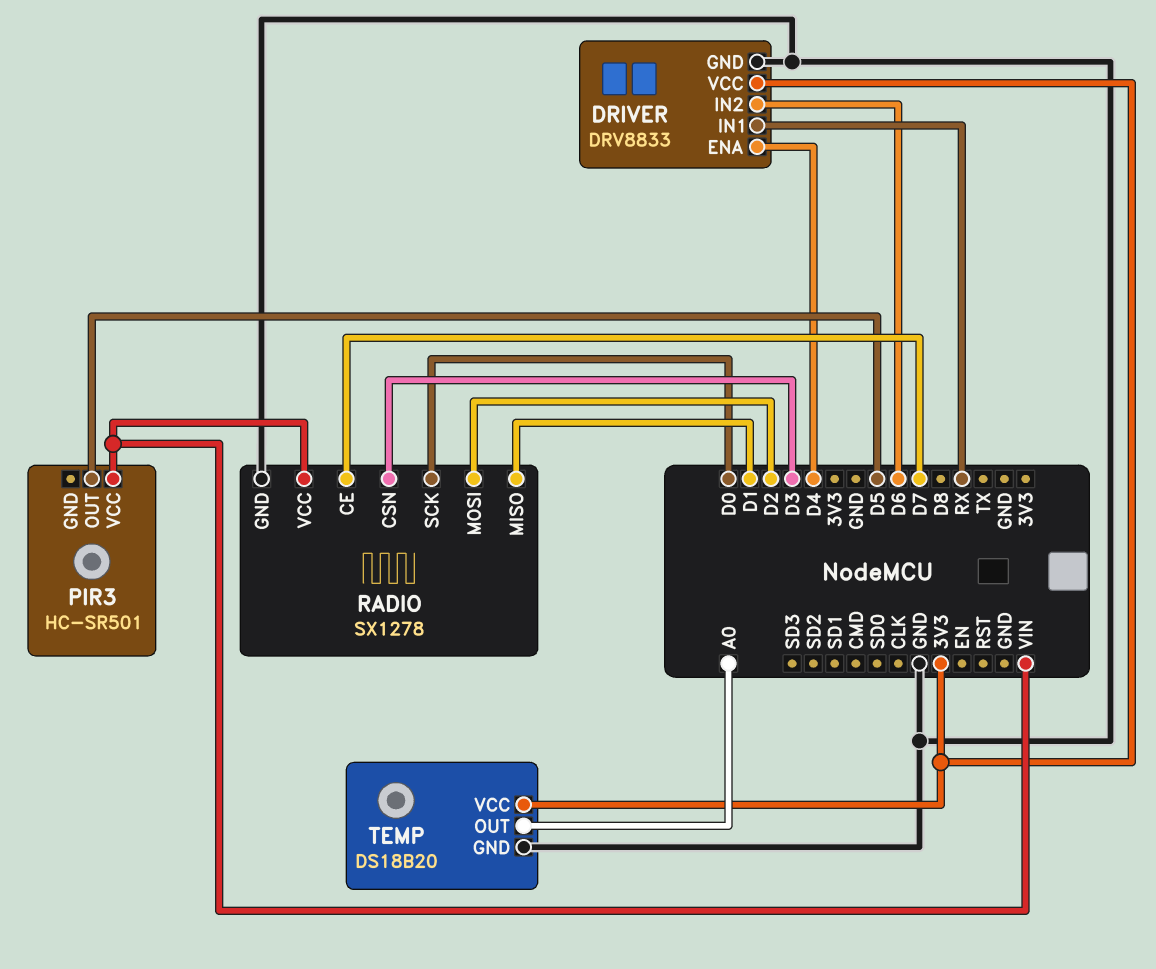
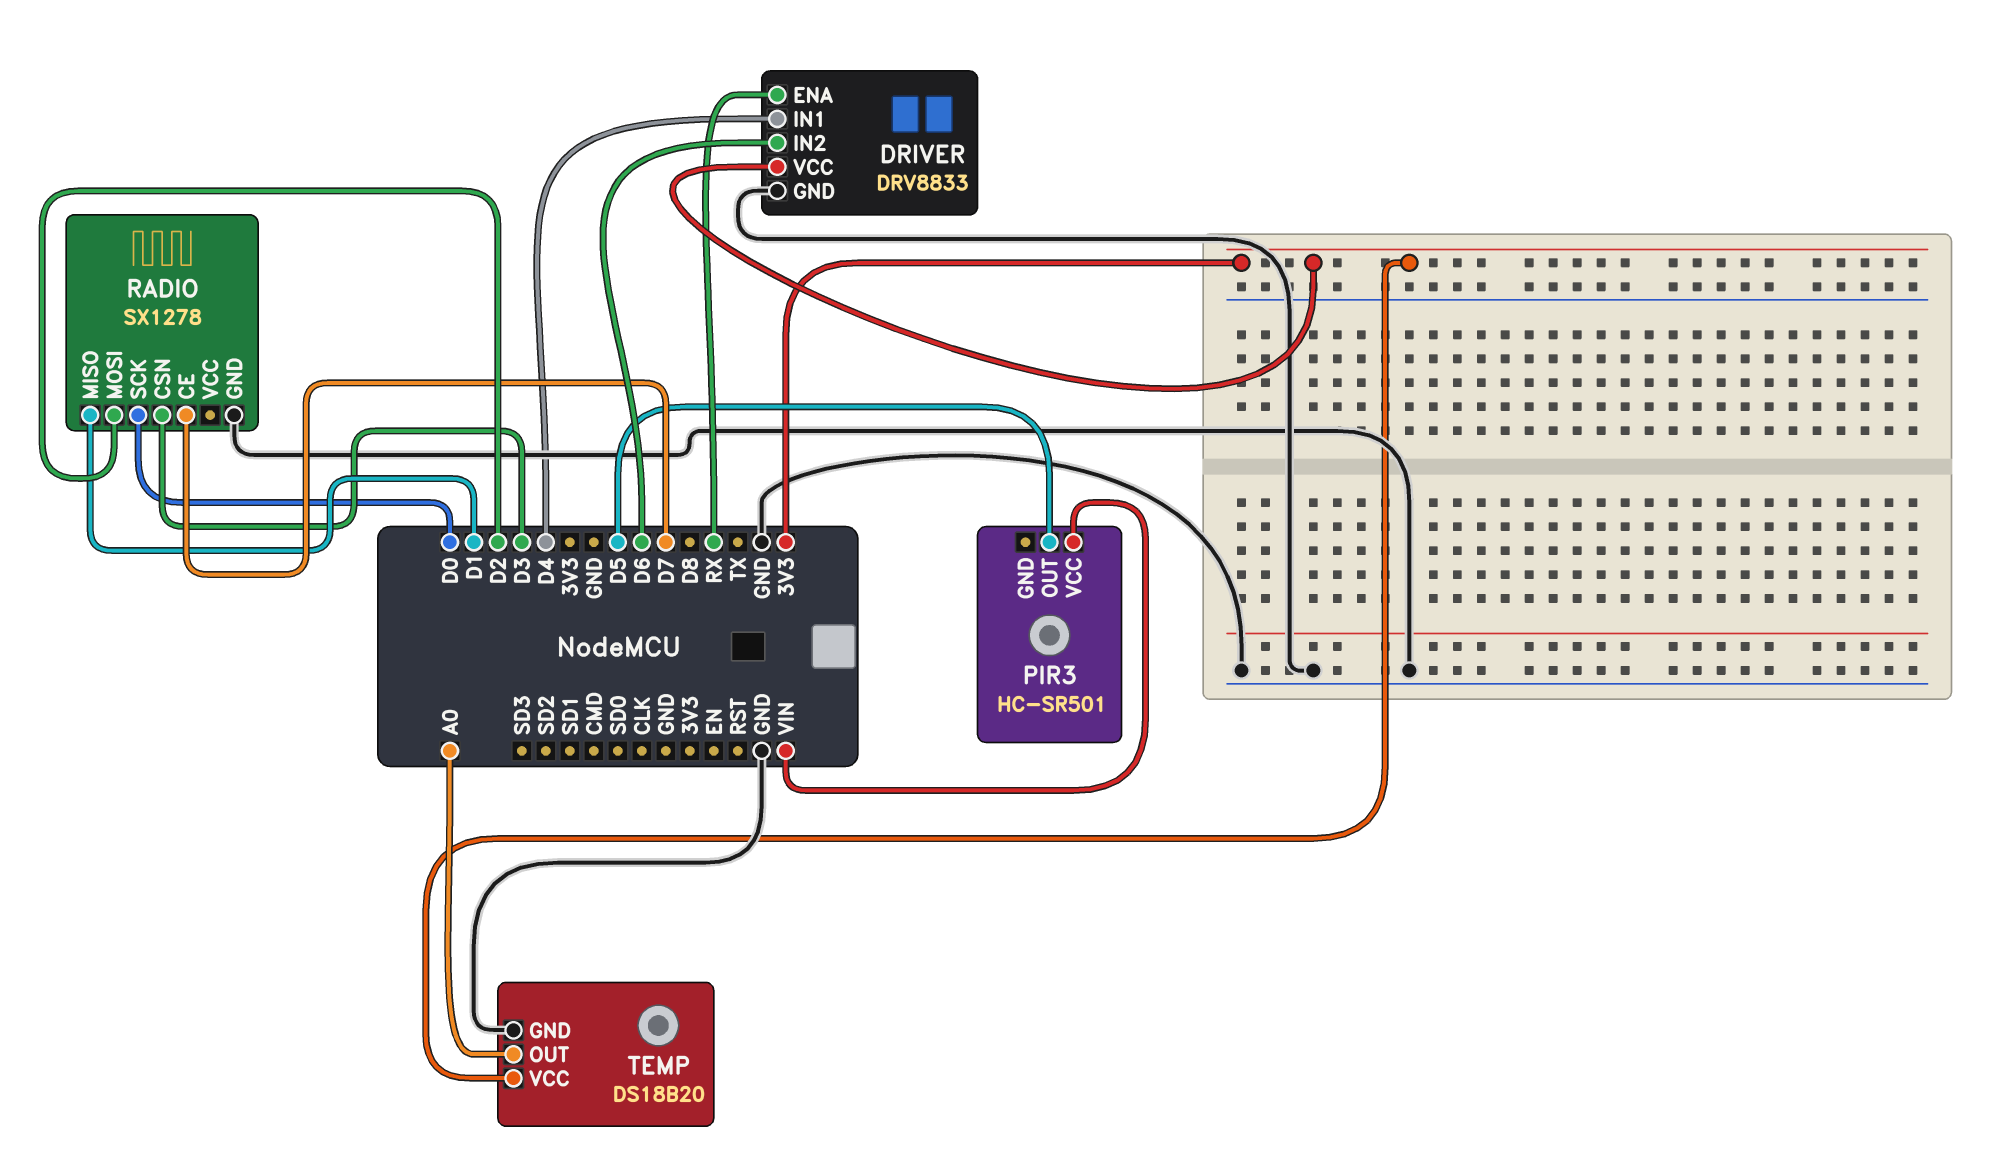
DRIVER pin ENA: D4 -> RX
DRIVER pin IN1: RX -> D4
RADIO pin VCC: VIN -> none

